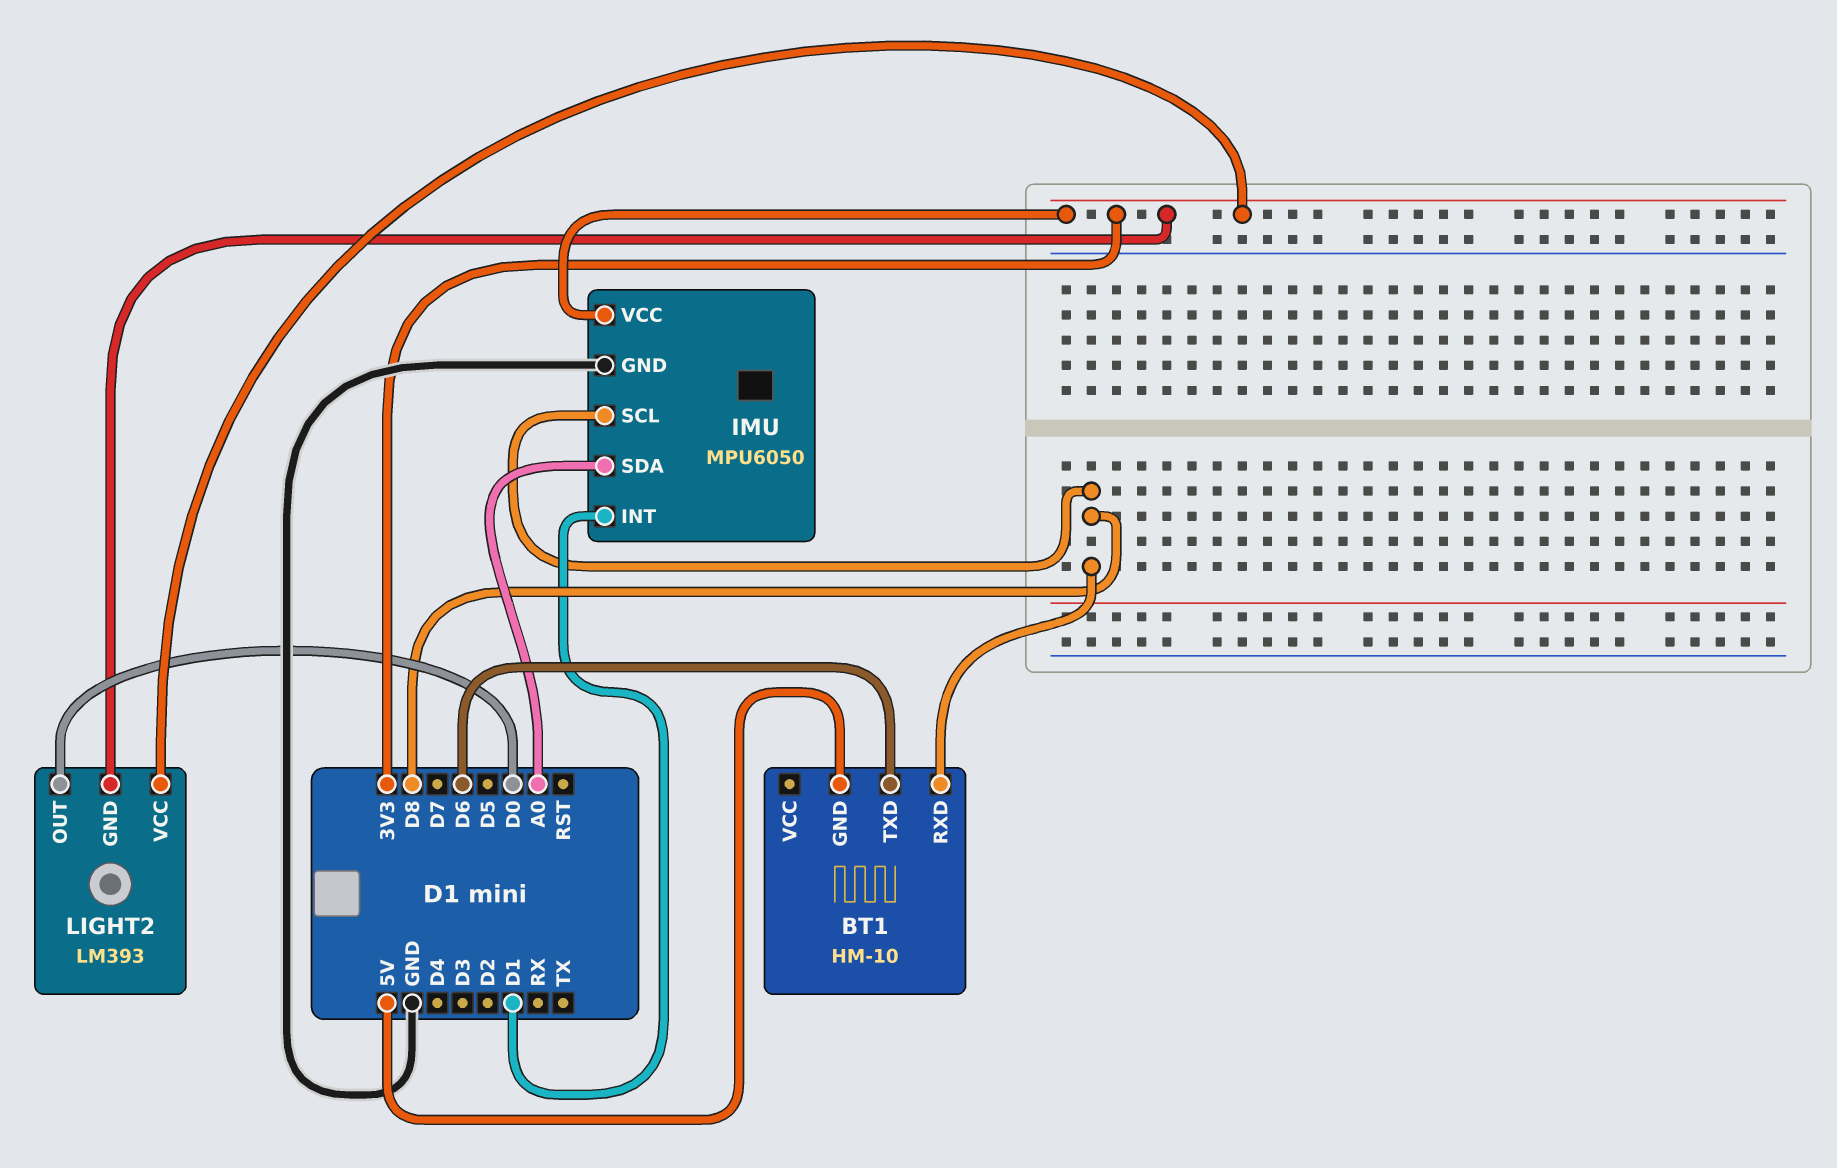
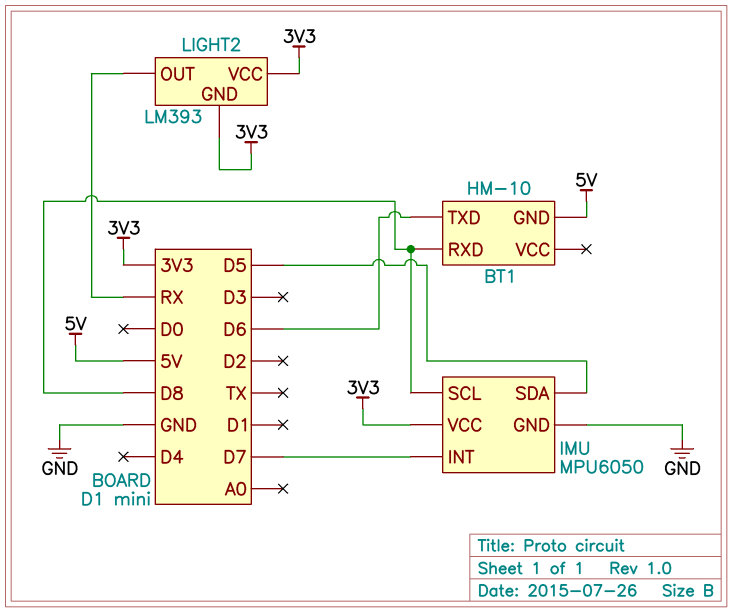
IMU pin INT: D1 -> D7
IMU pin SDA: A0 -> D5
LIGHT2 pin OUT: D0 -> RX

